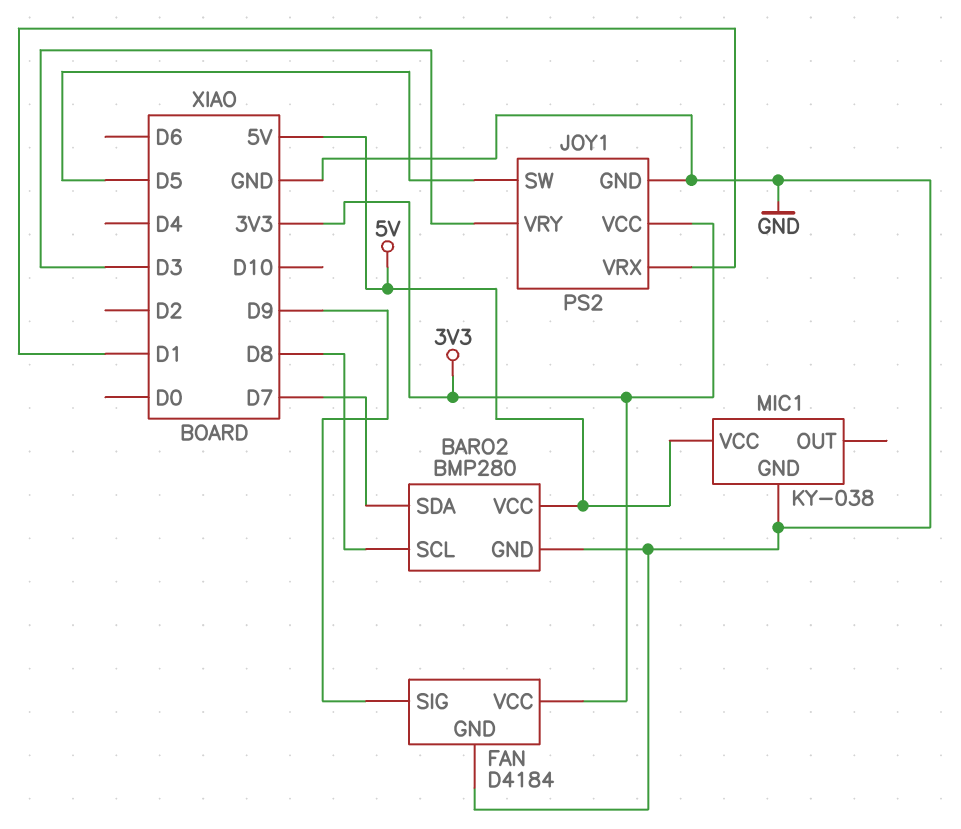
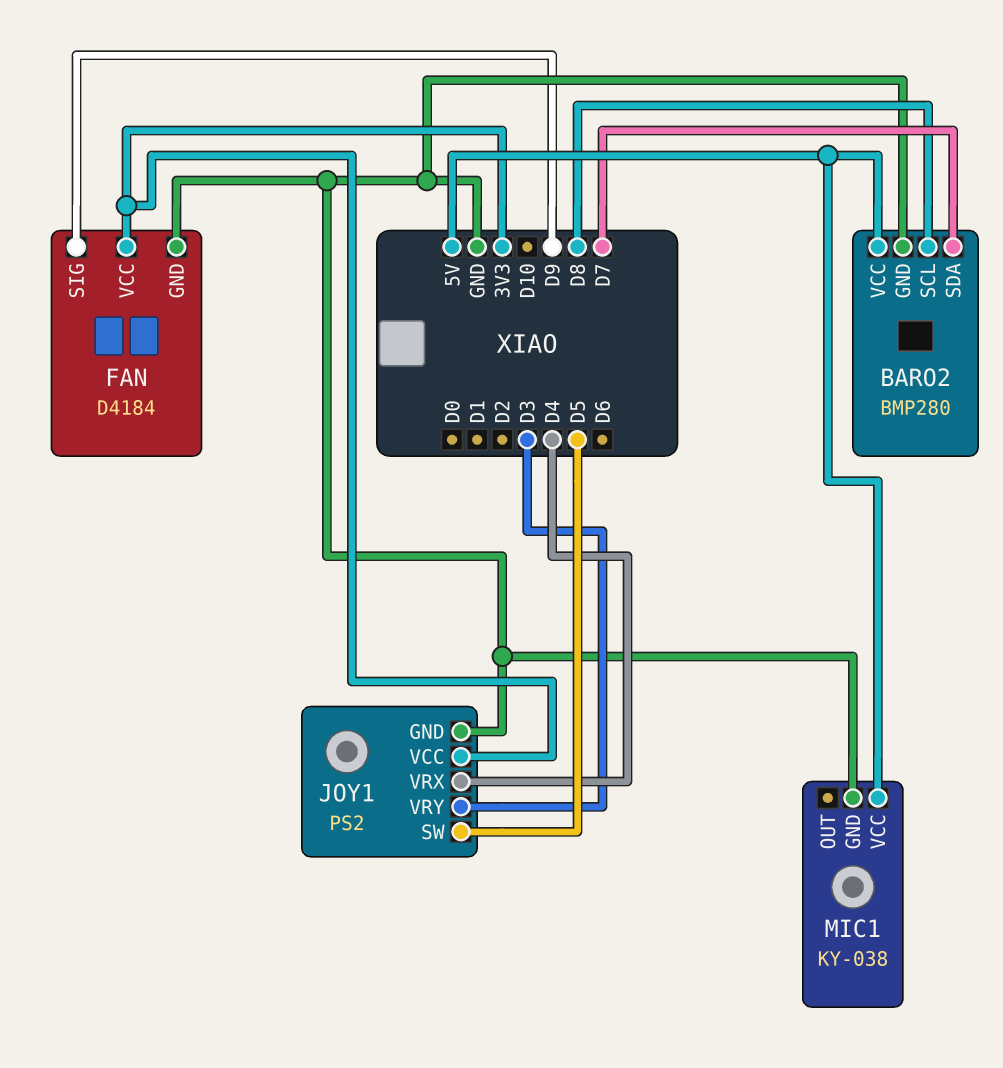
JOY1 pin VRX: D1 -> D4

